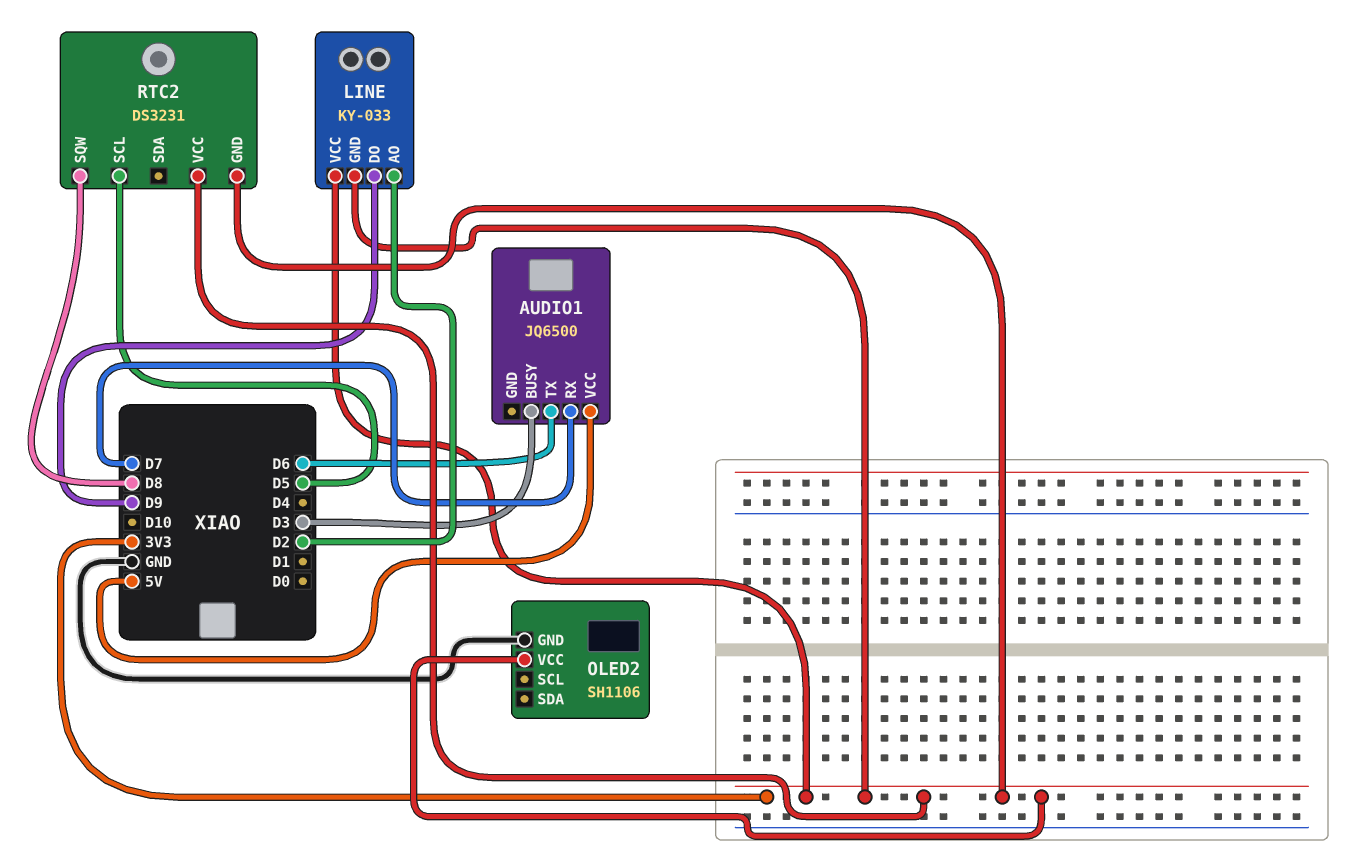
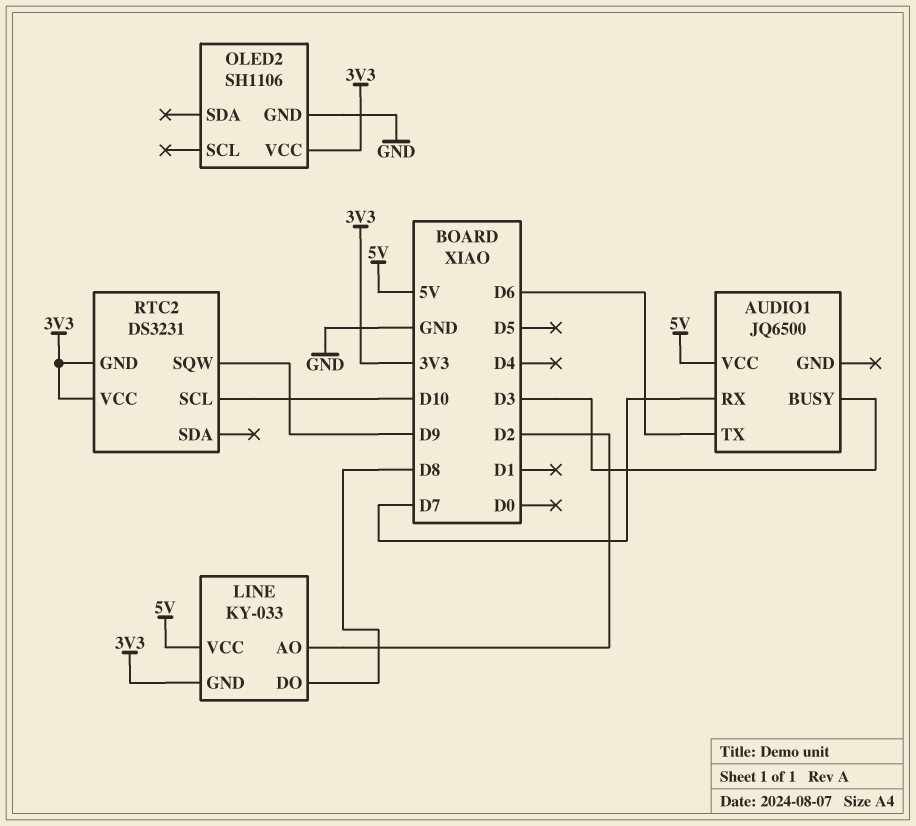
LINE pin DO: D9 -> D8
LINE pin VCC: 3V3 -> 5V
RTC2 pin SCL: D5 -> D10
RTC2 pin SQW: D8 -> D9

